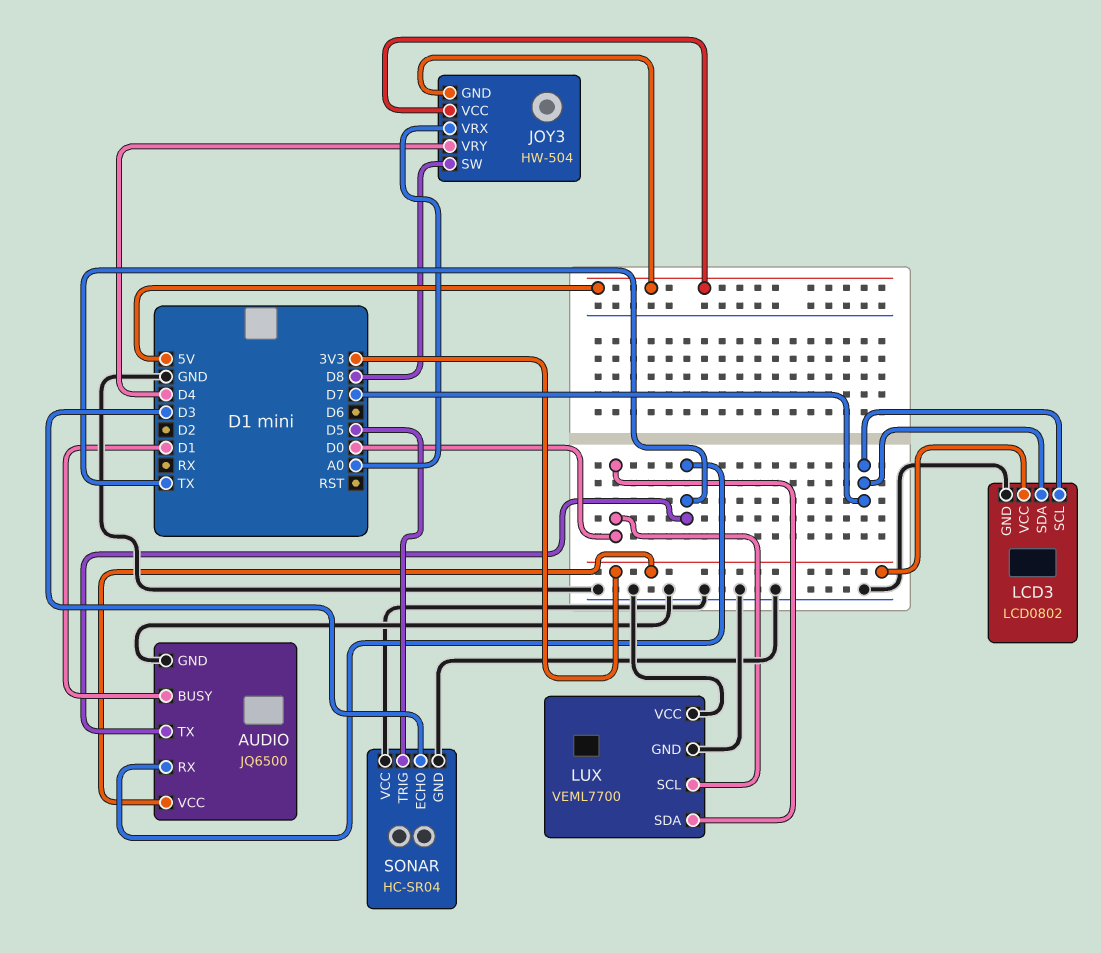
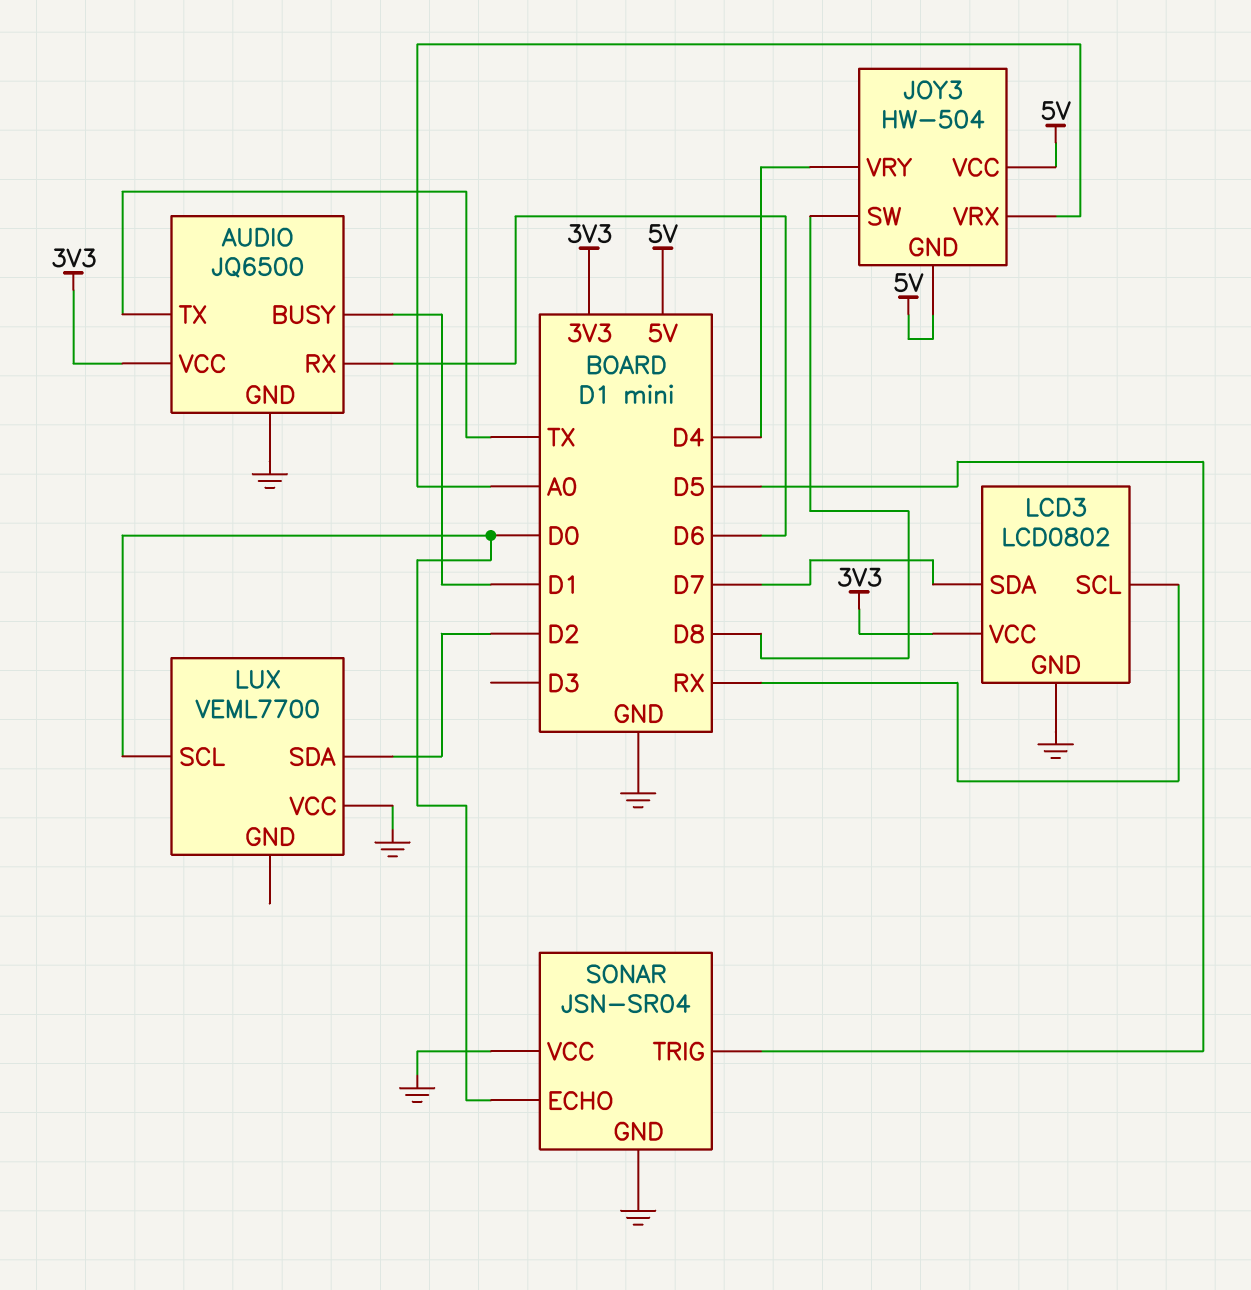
AUDIO pin RX: TX -> D6
LCD3 pin SCL: D7 -> RX
LUX pin GND: GND -> none
LUX pin SDA: D0 -> D2
SONAR: HC-SR04 -> JSN-SR04
SONAR pin ECHO: D3 -> D0

